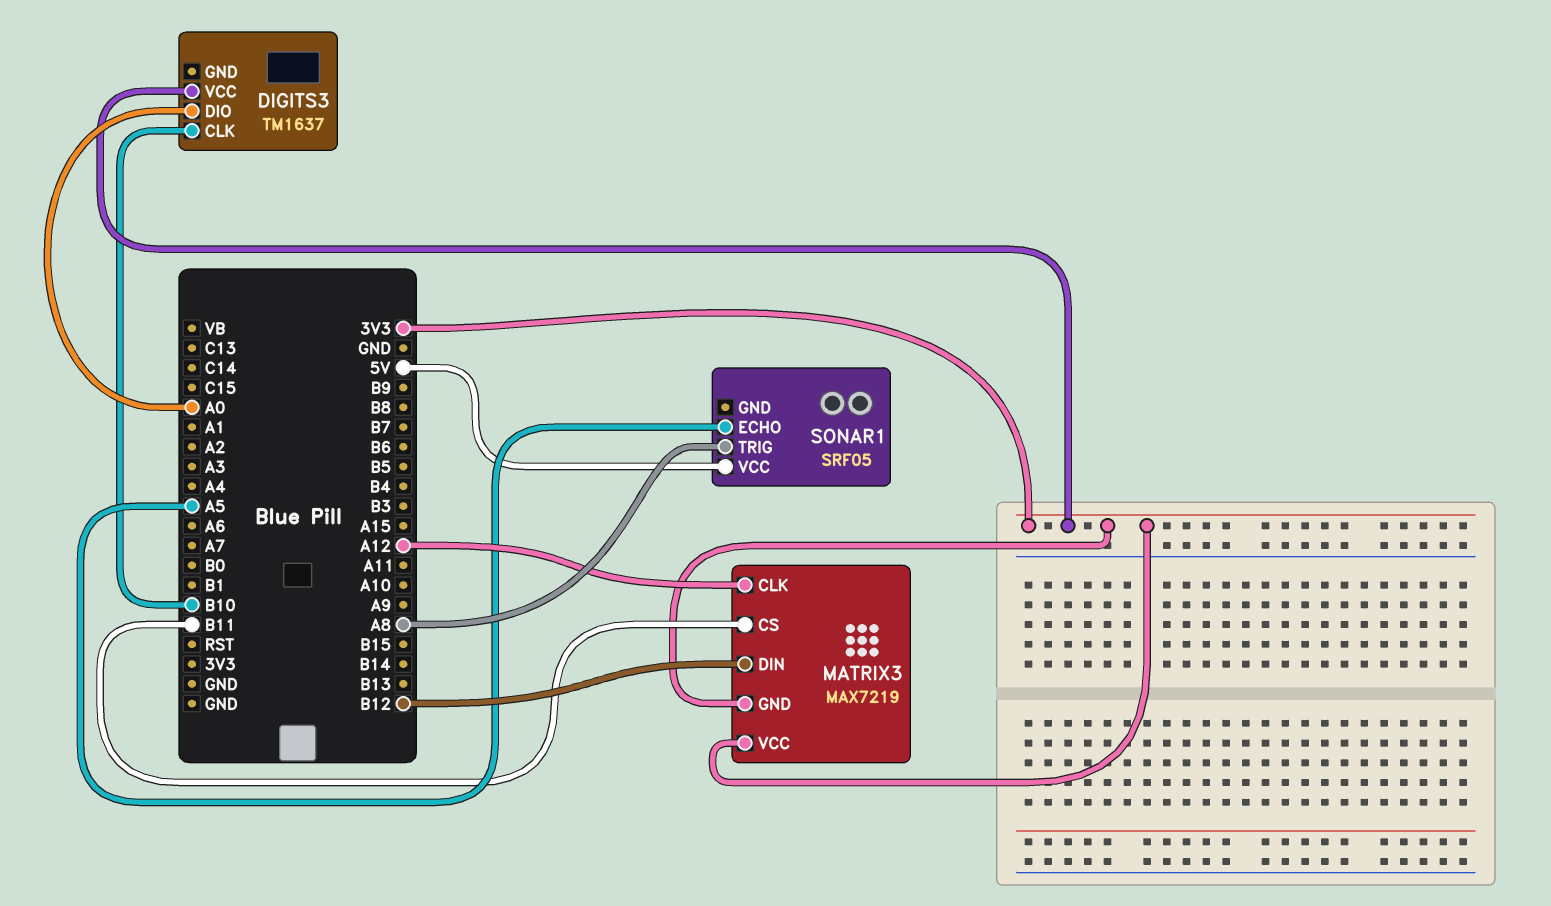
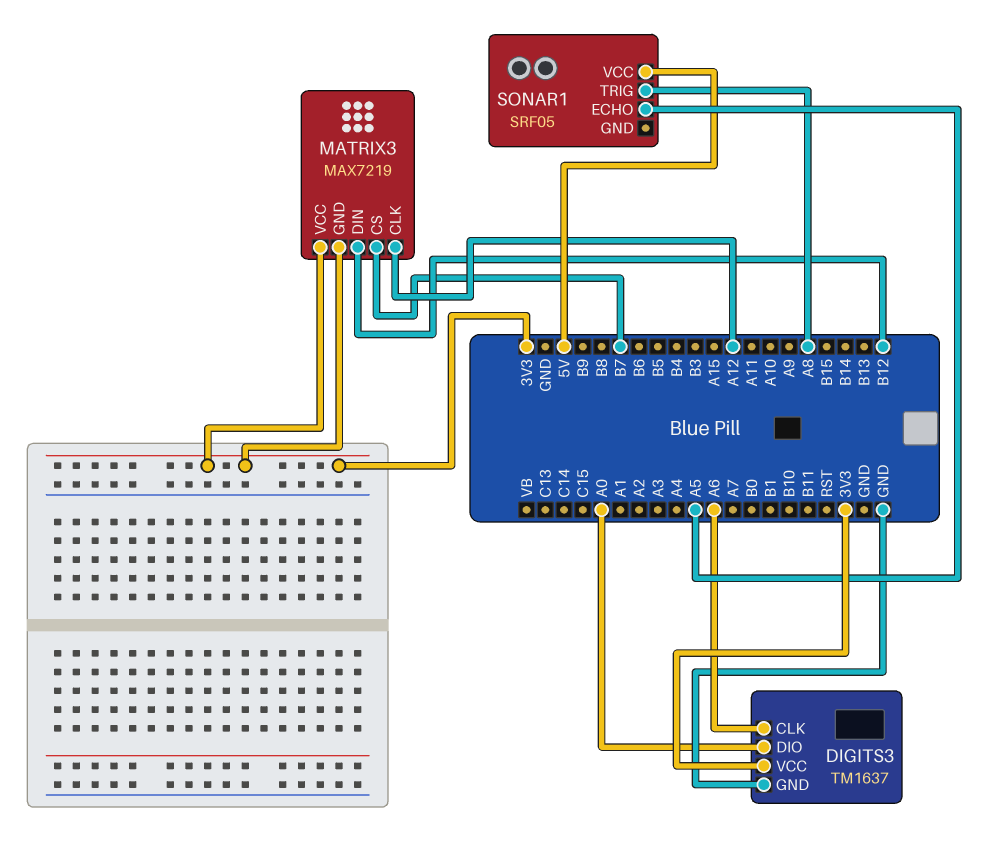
DIGITS3 pin CLK: B10 -> A6
DIGITS3 pin GND: none -> GND
MATRIX3 pin CS: B11 -> B7

